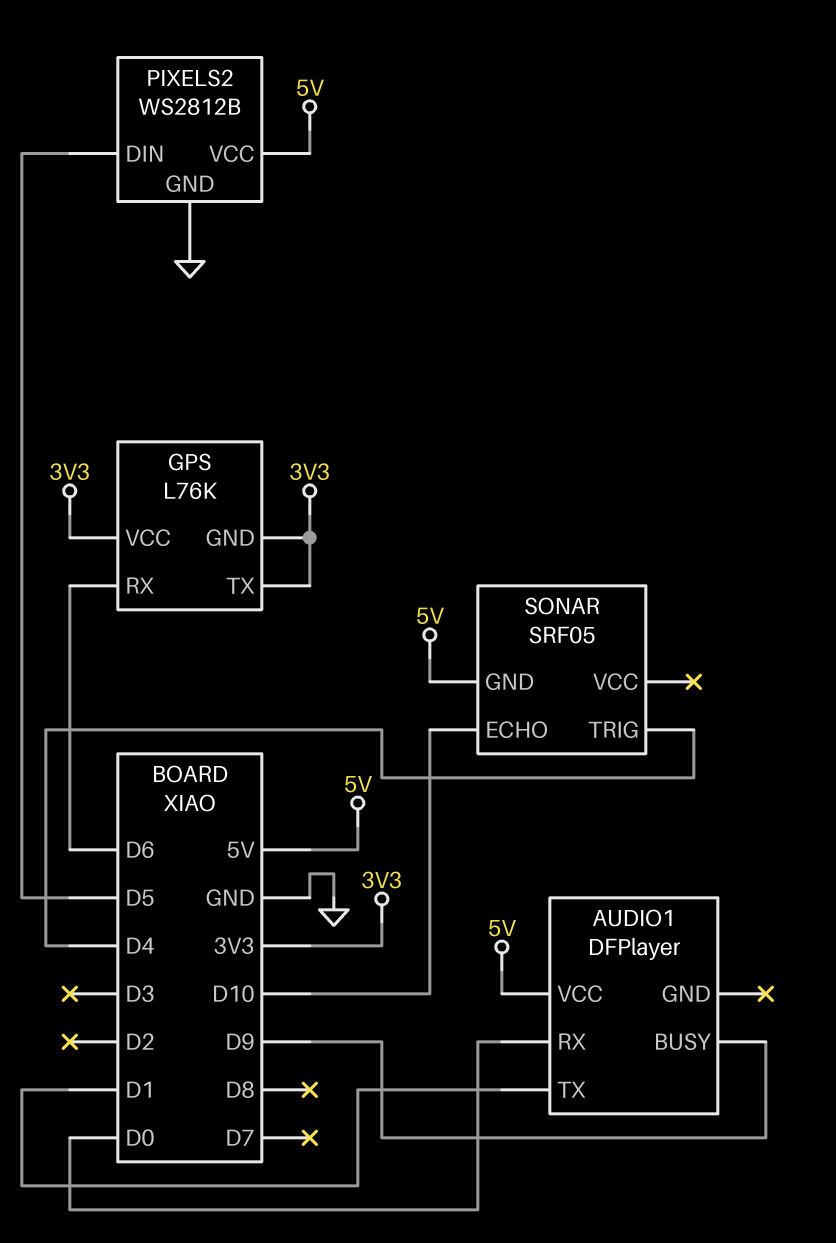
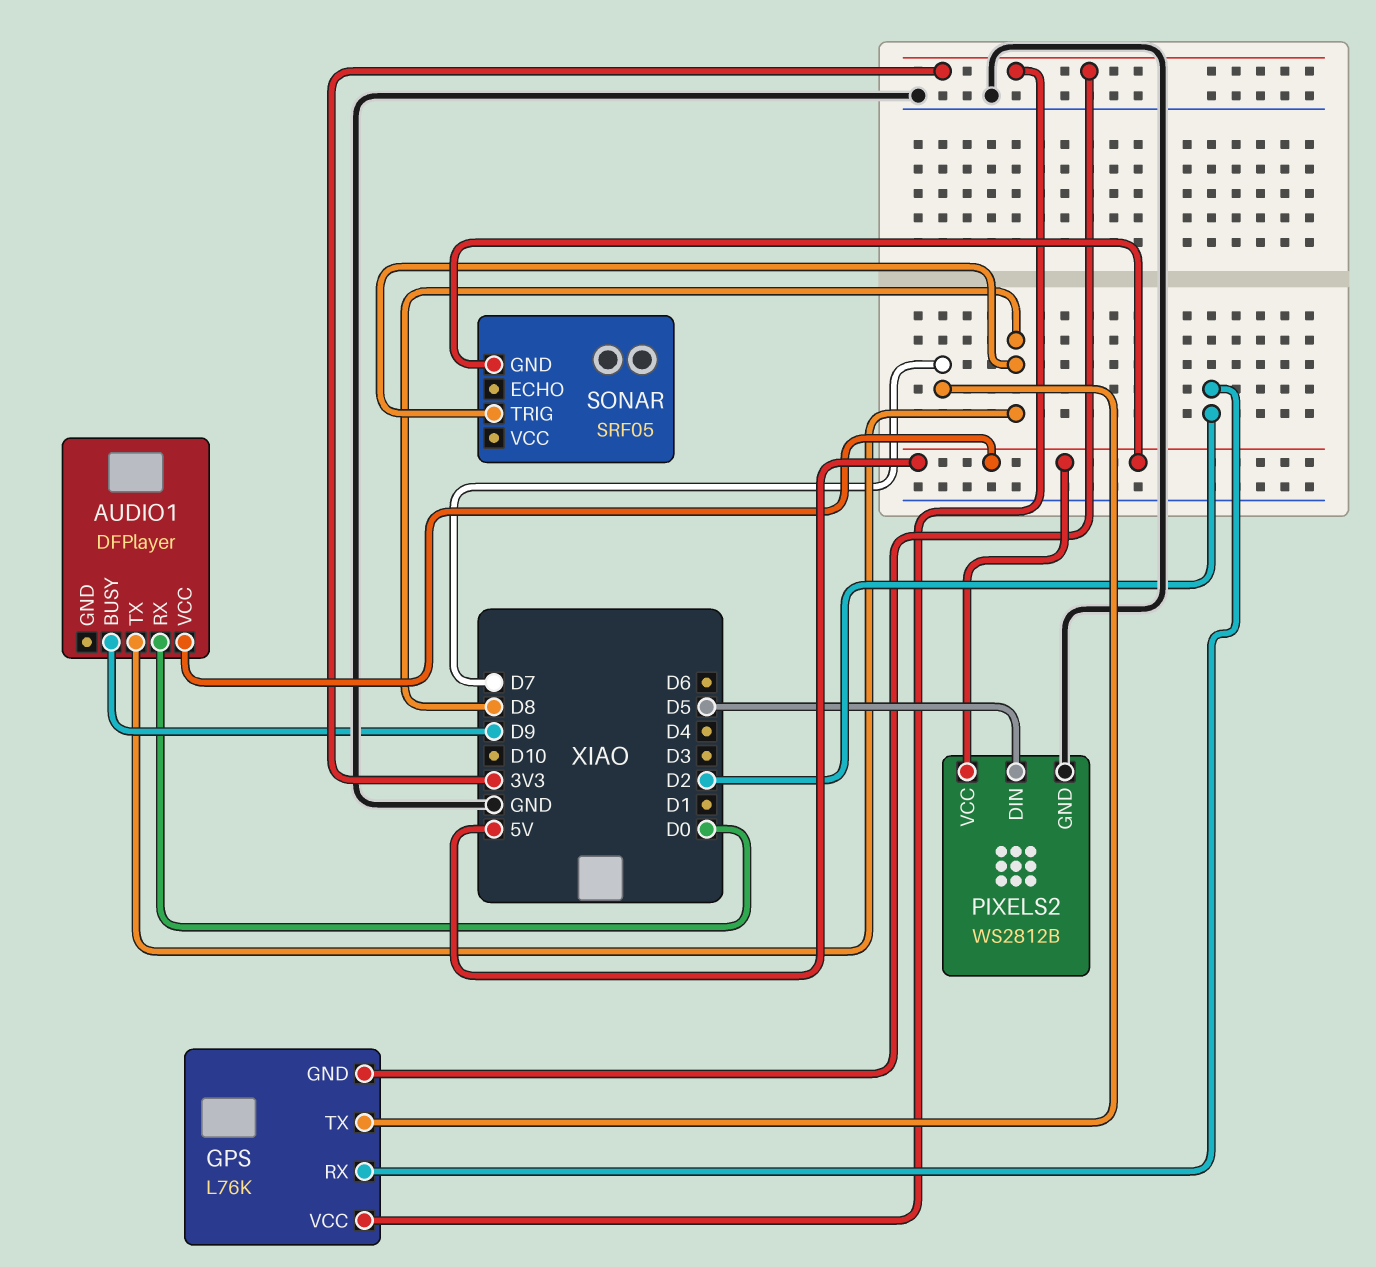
AUDIO1 pin TX: D1 -> D8
GPS pin RX: D6 -> D2
GPS pin TX: 3V3 -> D7
SONAR pin ECHO: D10 -> none
SONAR pin TRIG: D4 -> D8

